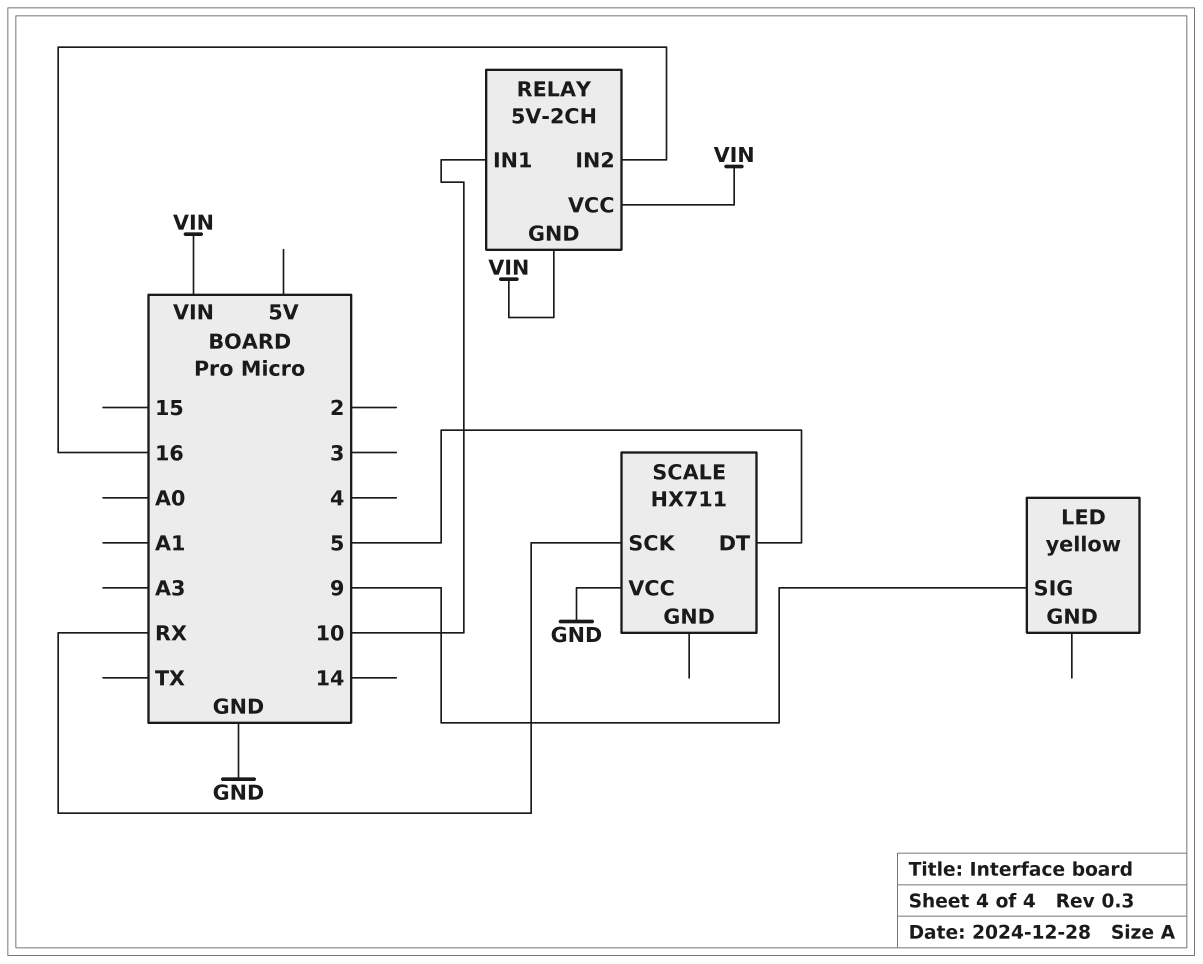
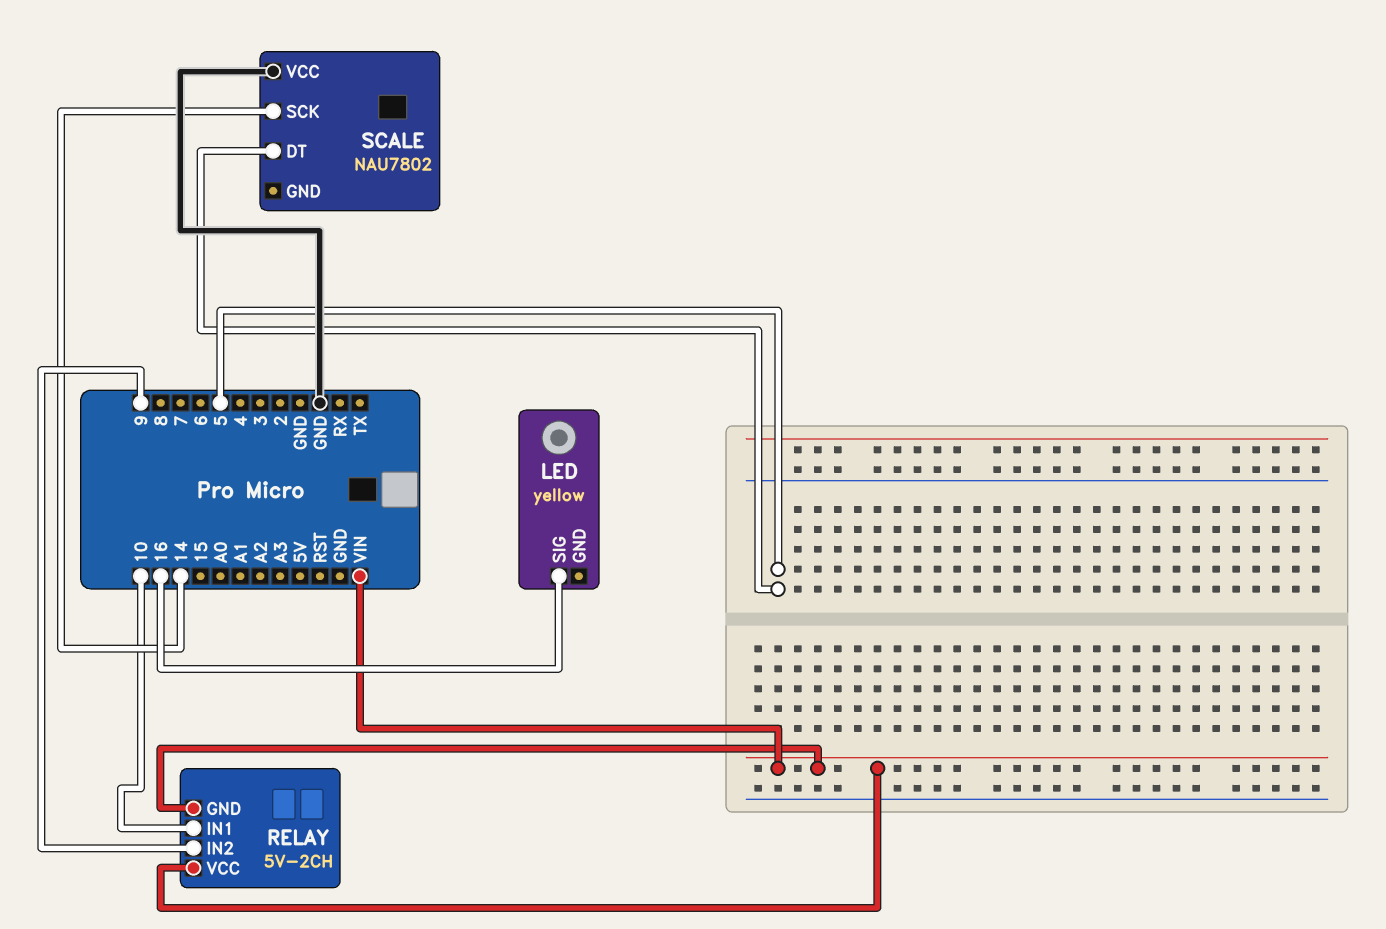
LED pin SIG: 9 -> 16
RELAY pin IN2: 16 -> 9
SCALE: HX711 -> NAU7802
SCALE pin SCK: RX -> 14

